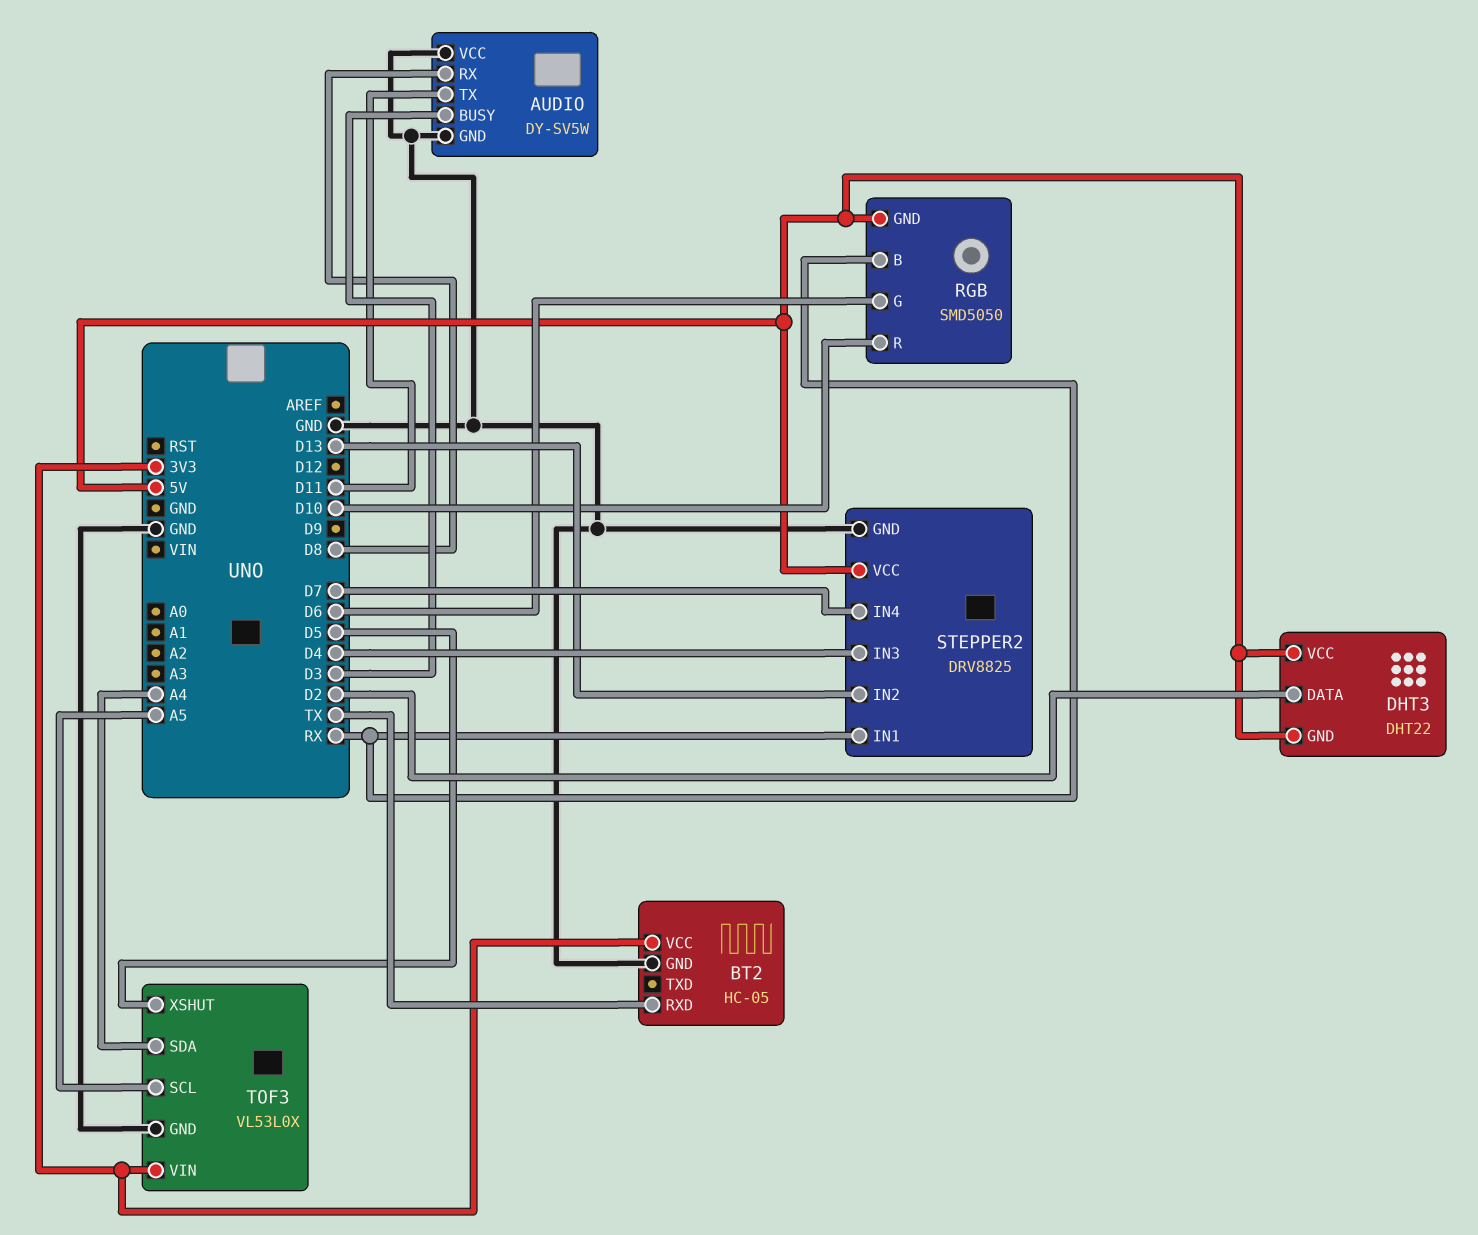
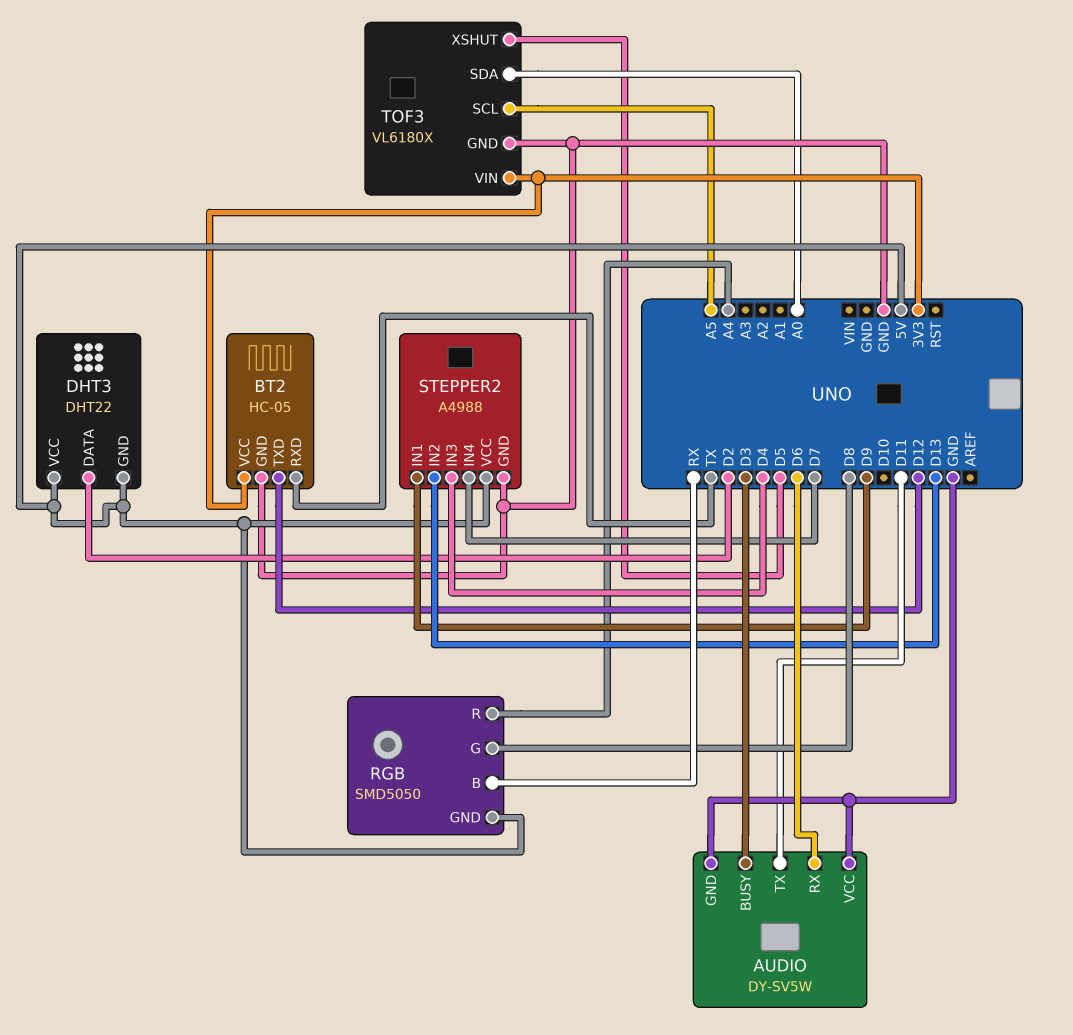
AUDIO pin RX: D8 -> D6
BT2 pin TXD: none -> D12
RGB pin G: D6 -> D8
RGB pin R: D10 -> A4
STEPPER2: DRV8825 -> A4988
STEPPER2 pin IN1: RX -> D9
TOF3: VL53L0X -> VL6180X
TOF3 pin SDA: A4 -> A0

